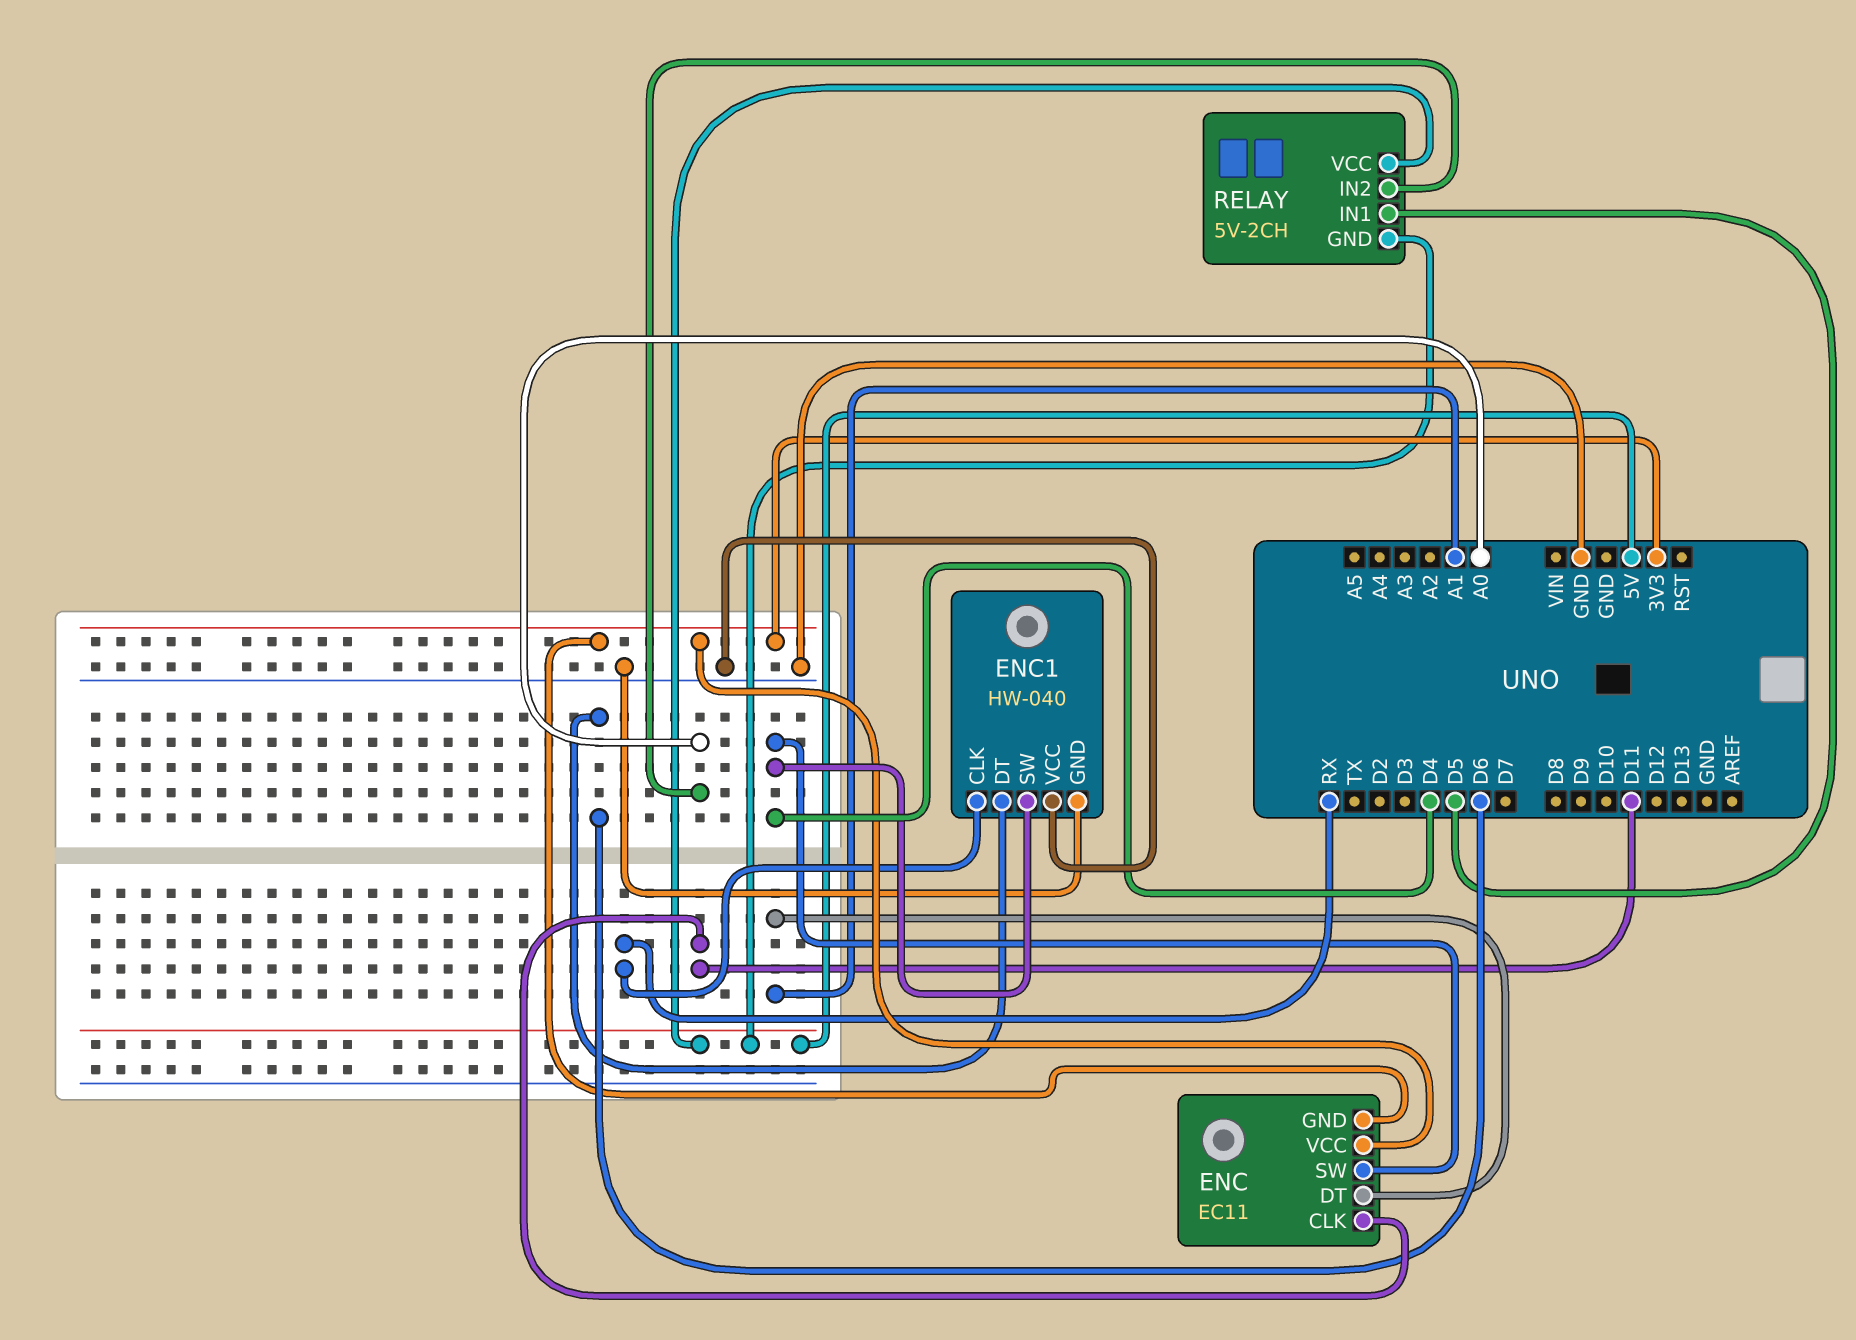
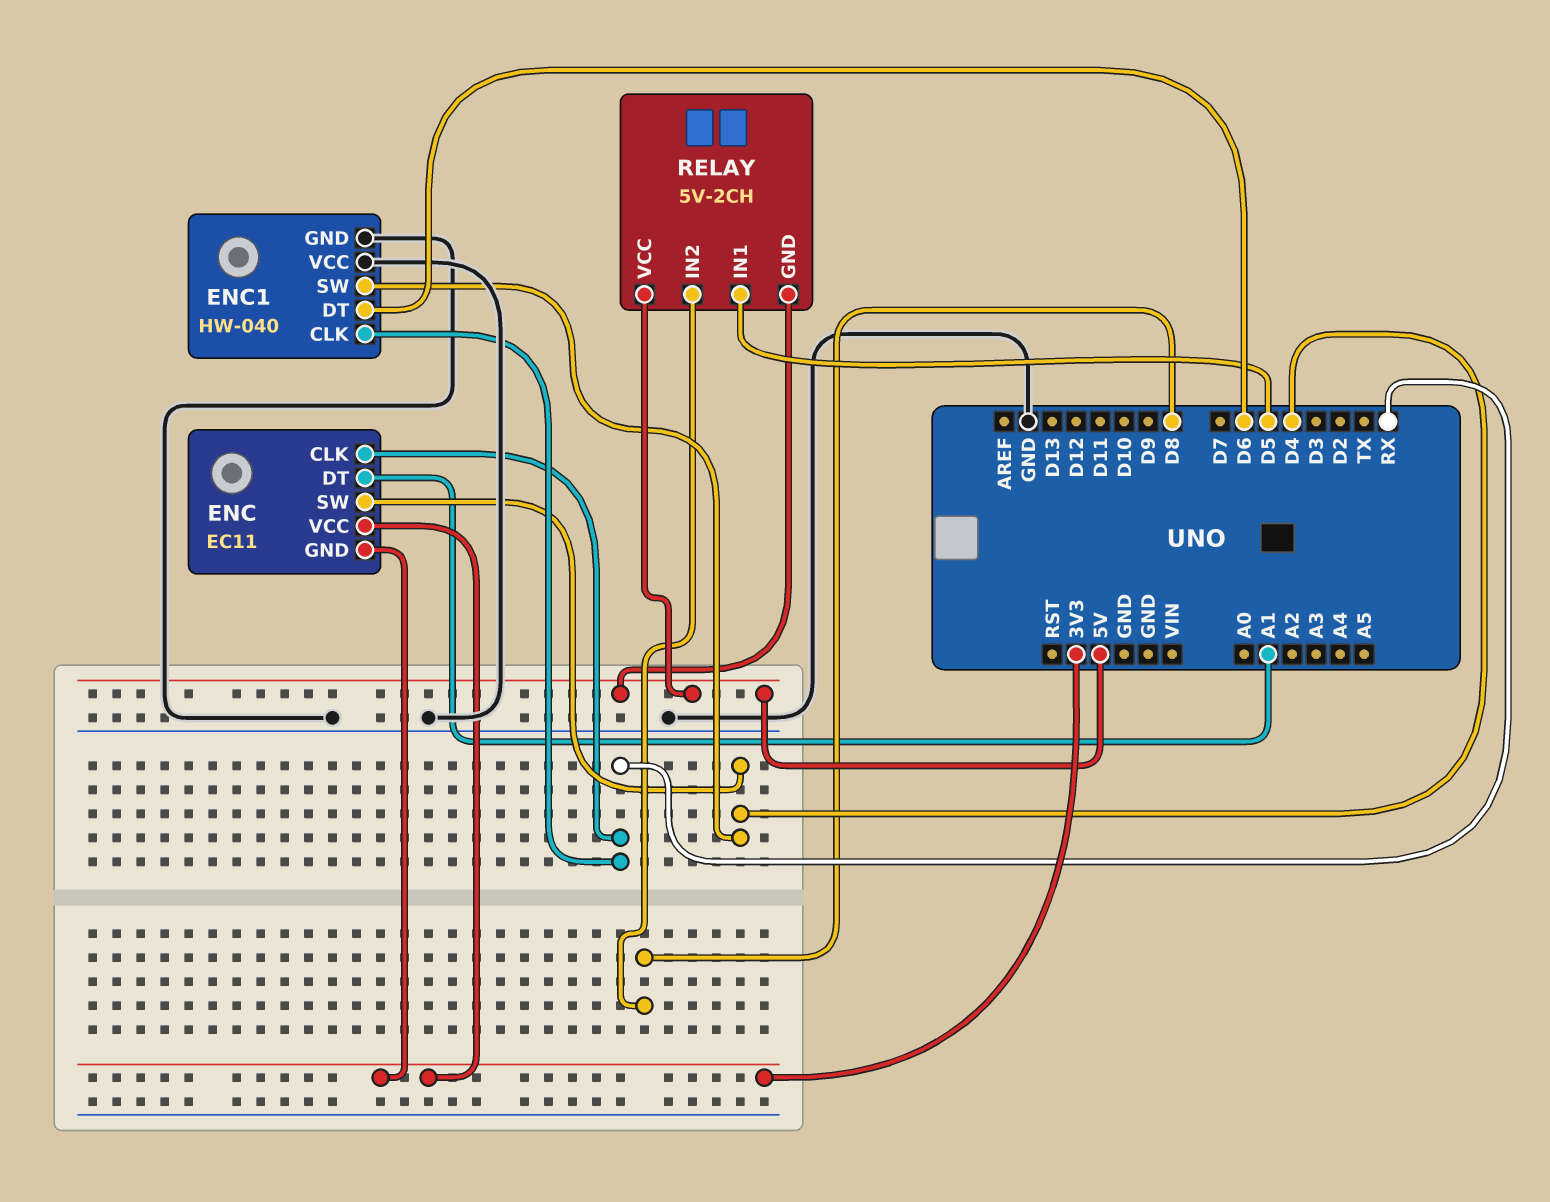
ENC pin CLK: D11 -> RX
RELAY pin IN2: A0 -> D8

